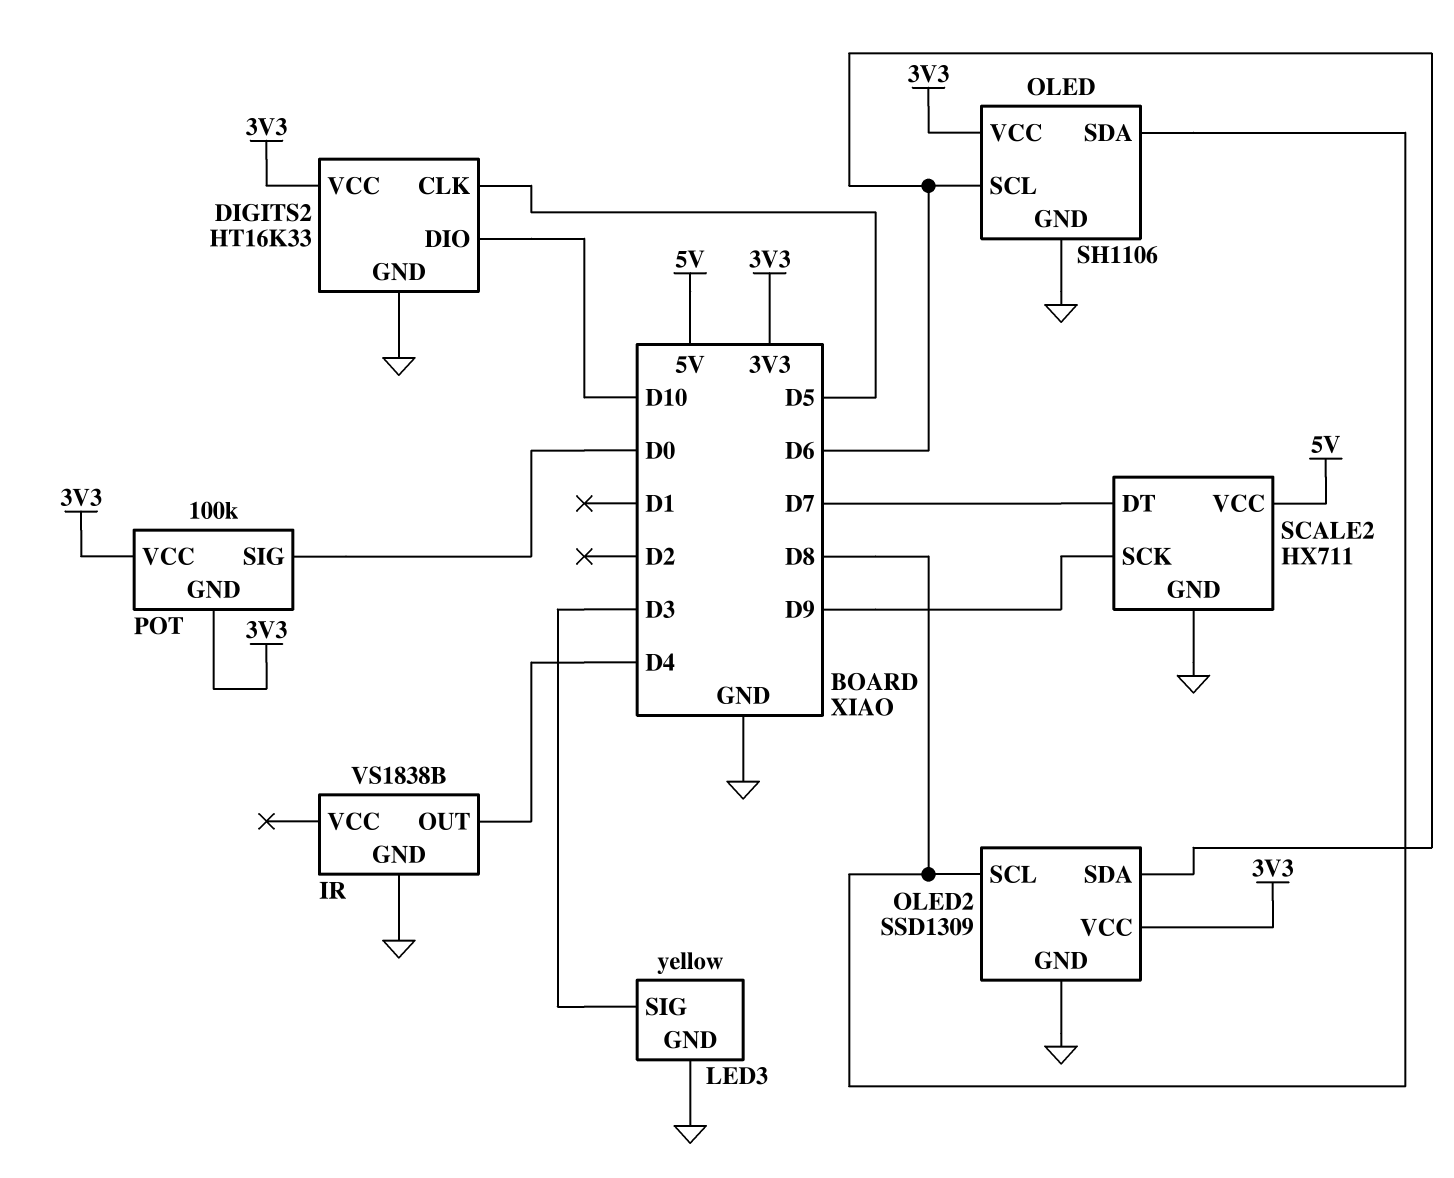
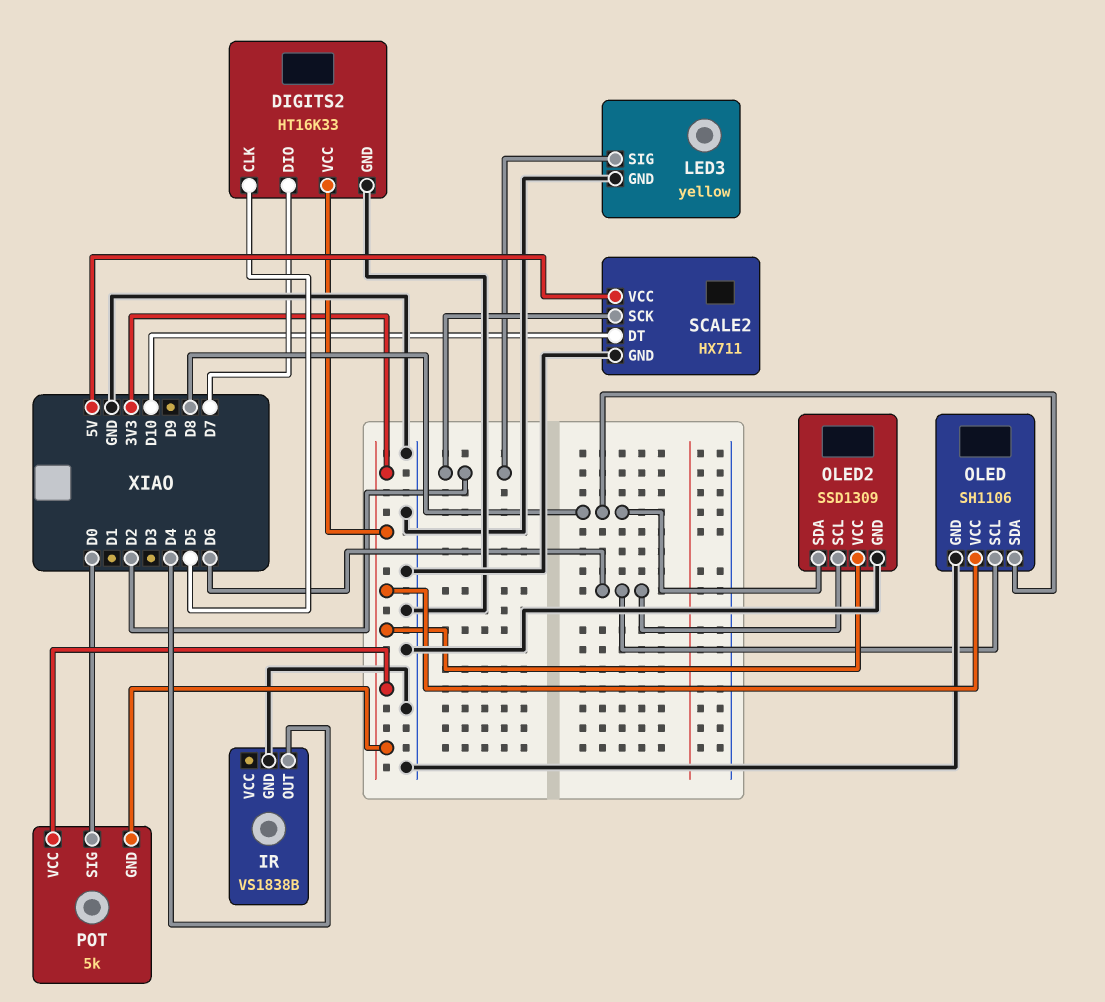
DIGITS2 pin DIO: D10 -> D7
LED3 pin SIG: D3 -> D2
OLED2 pin SCL: D8 -> D6
OLED2 pin SDA: D6 -> D8
POT: 100k -> 5k
SCALE2 pin DT: D7 -> D10
SCALE2 pin SCK: D9 -> D2

